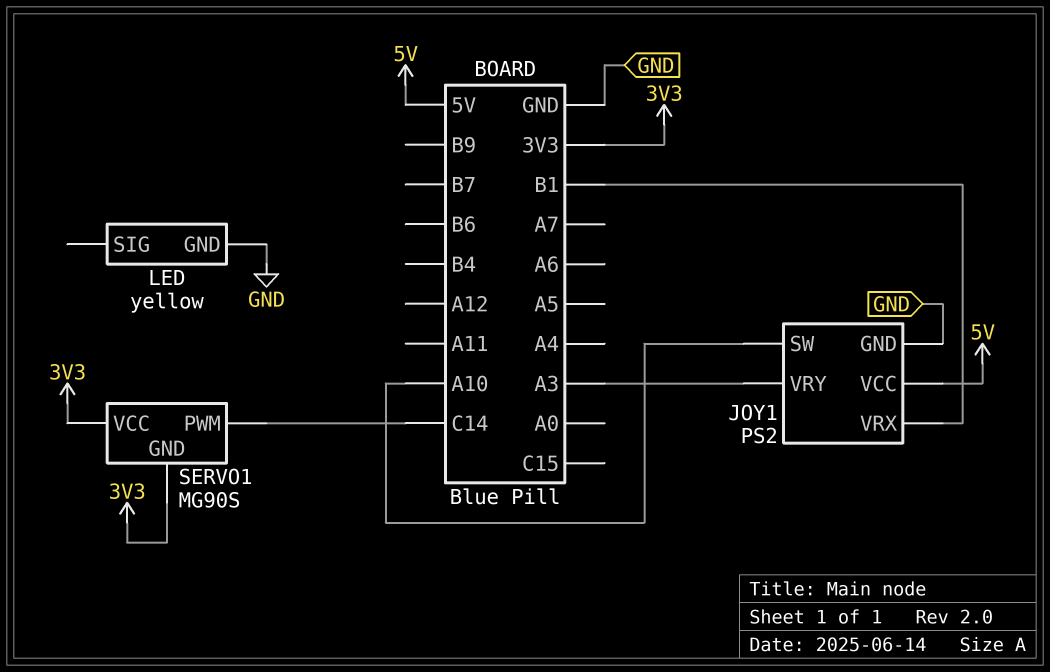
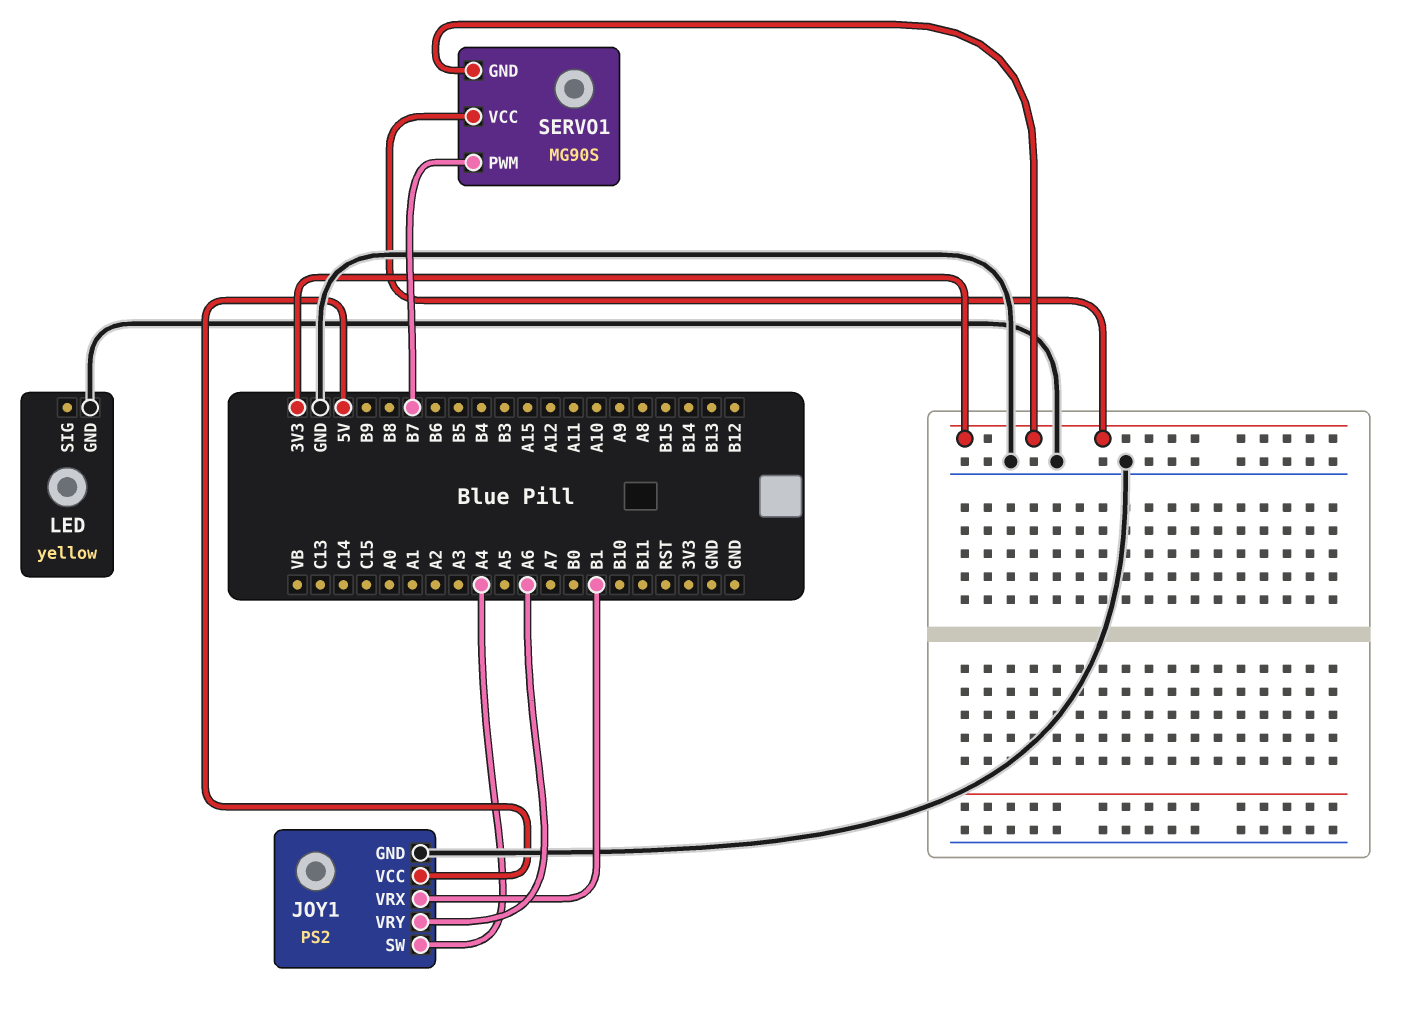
JOY1 pin SW: A10 -> A4
JOY1 pin VRY: A3 -> A6
SERVO1 pin PWM: C14 -> B7

